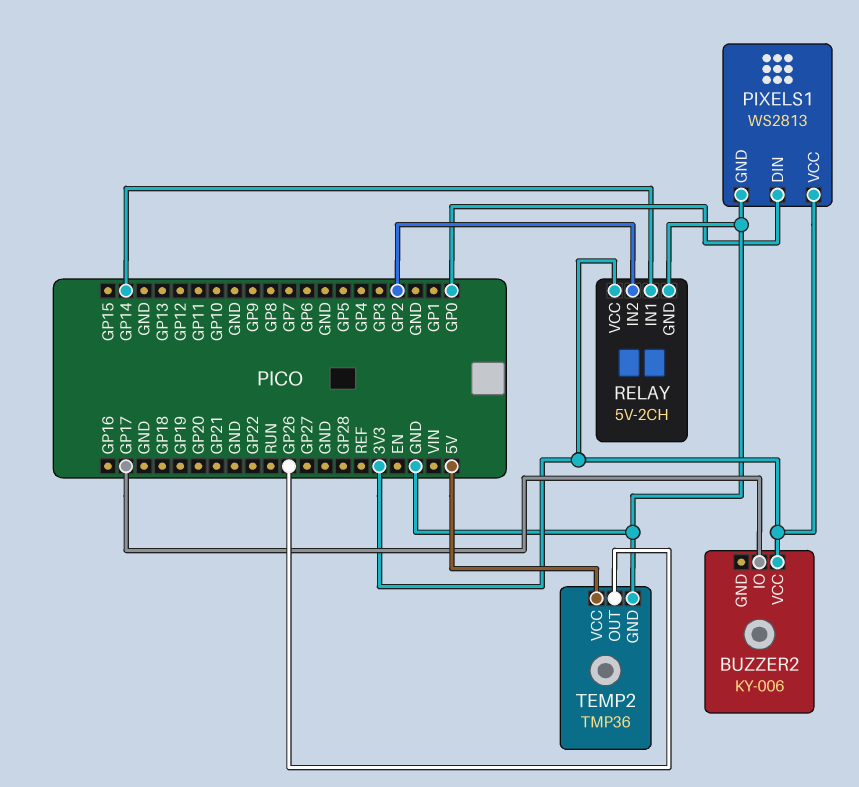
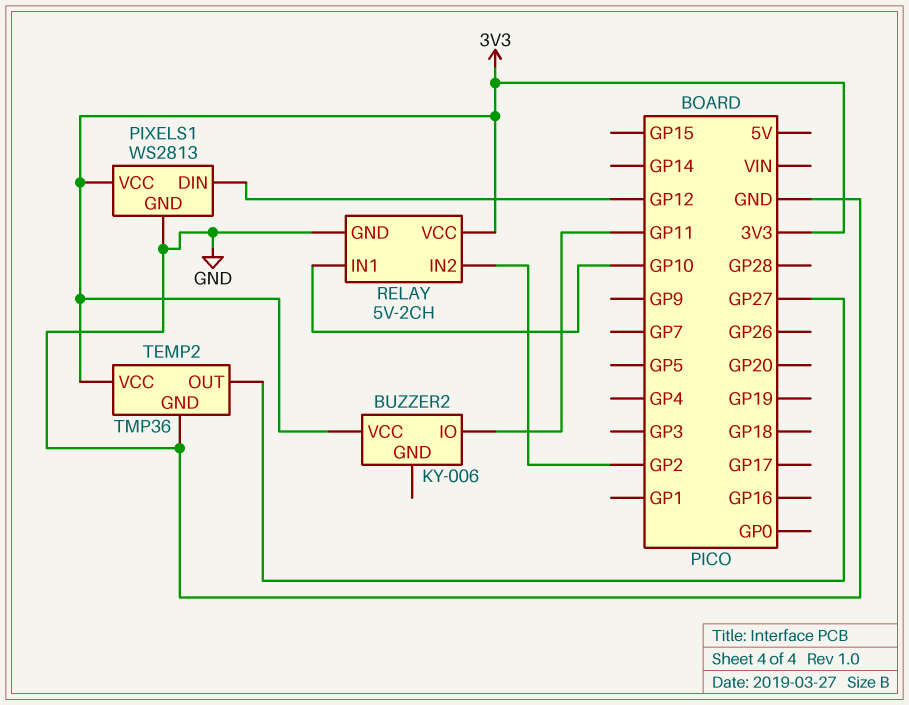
BUZZER2 pin IO: GP17 -> GP11
PIXELS1 pin DIN: GP0 -> GP12
RELAY pin IN1: GP14 -> GP10
TEMP2 pin OUT: GP26 -> GP27
TEMP2 pin VCC: 5V -> 3V3

